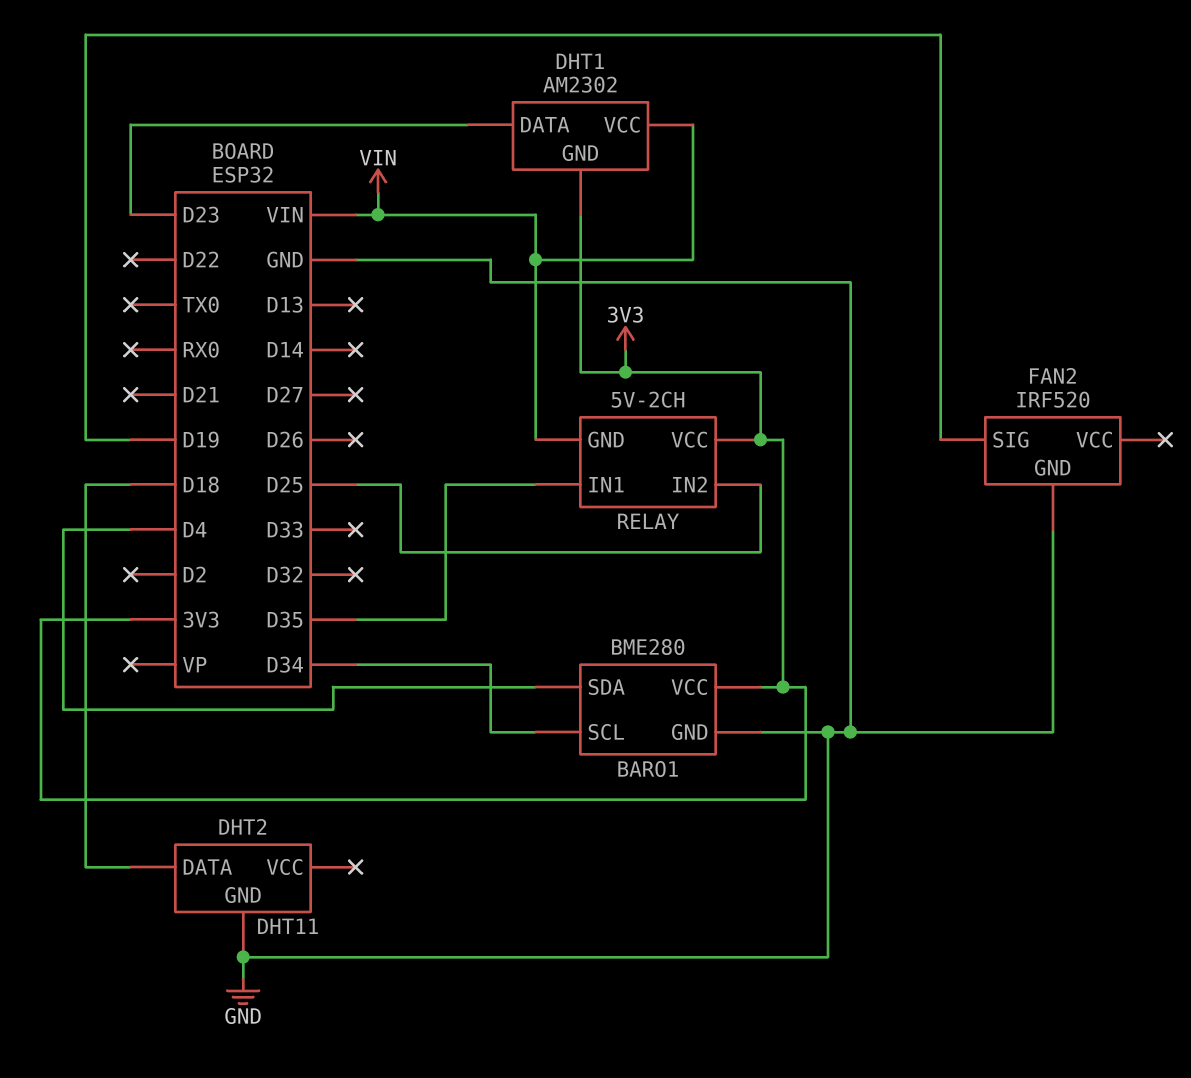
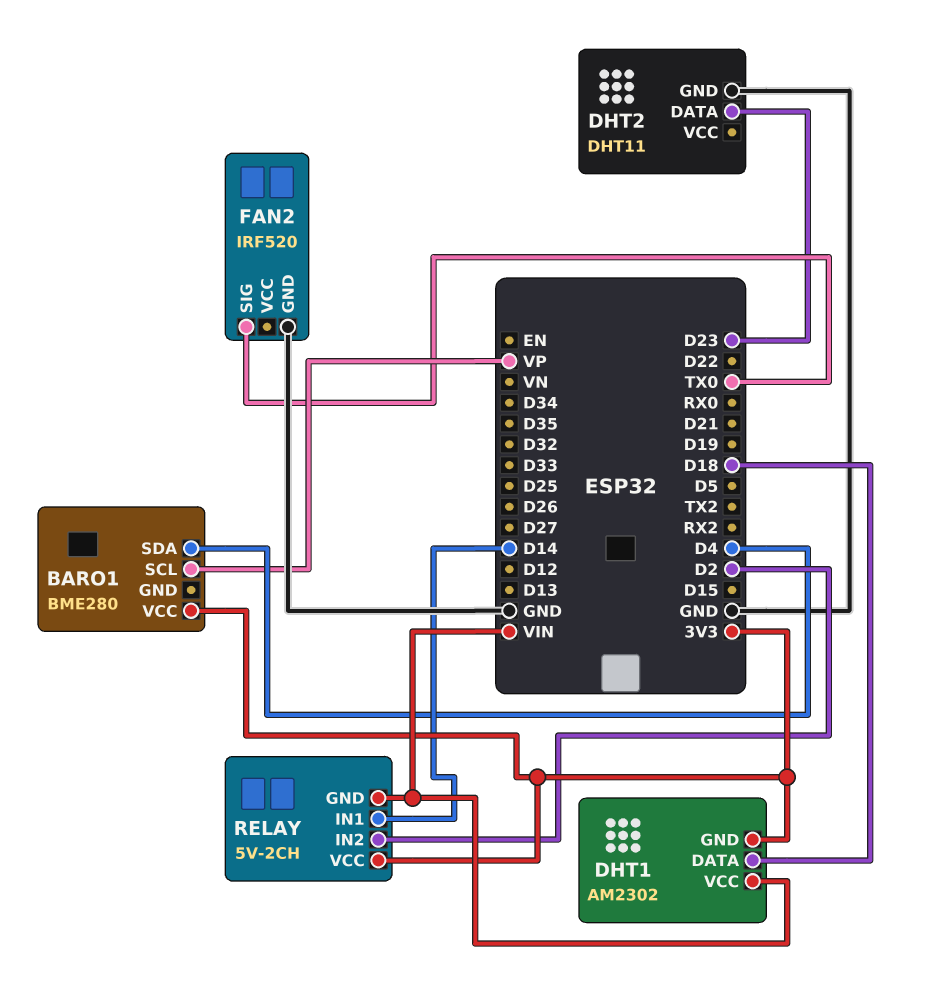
BARO1 pin GND: GND -> none
BARO1 pin SCL: D34 -> VP
DHT1 pin DATA: D23 -> D18
DHT2 pin DATA: D18 -> D23
FAN2 pin SIG: D19 -> TX0
RELAY pin IN1: D35 -> D14
RELAY pin IN2: D25 -> D2

